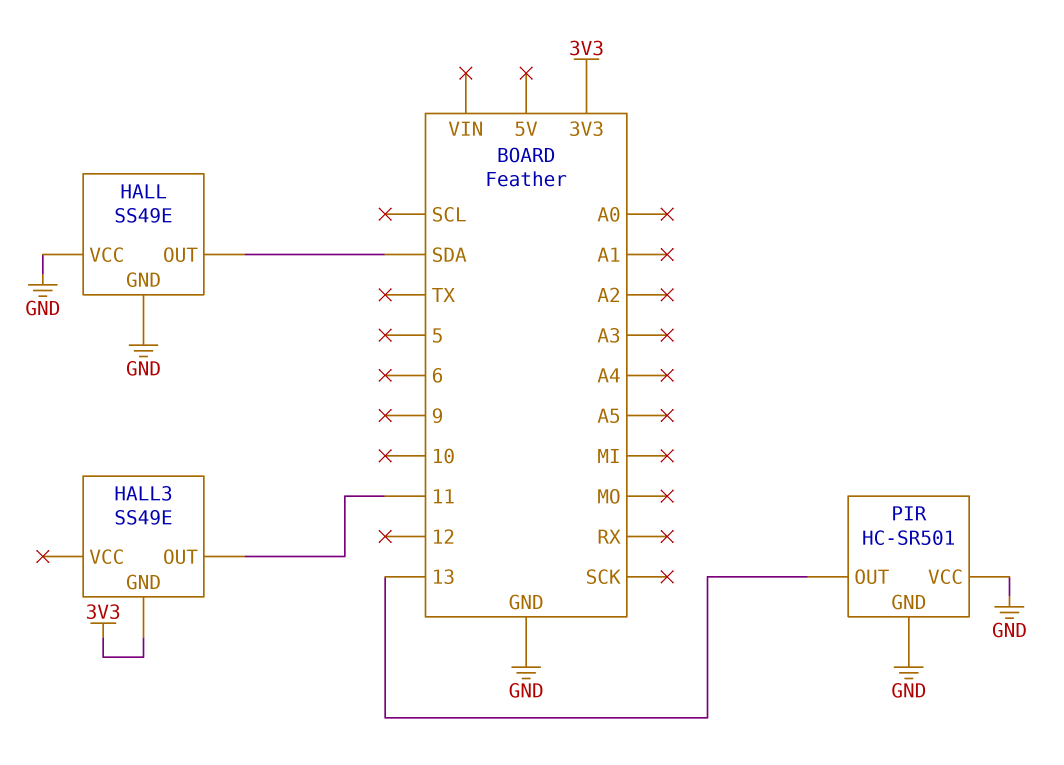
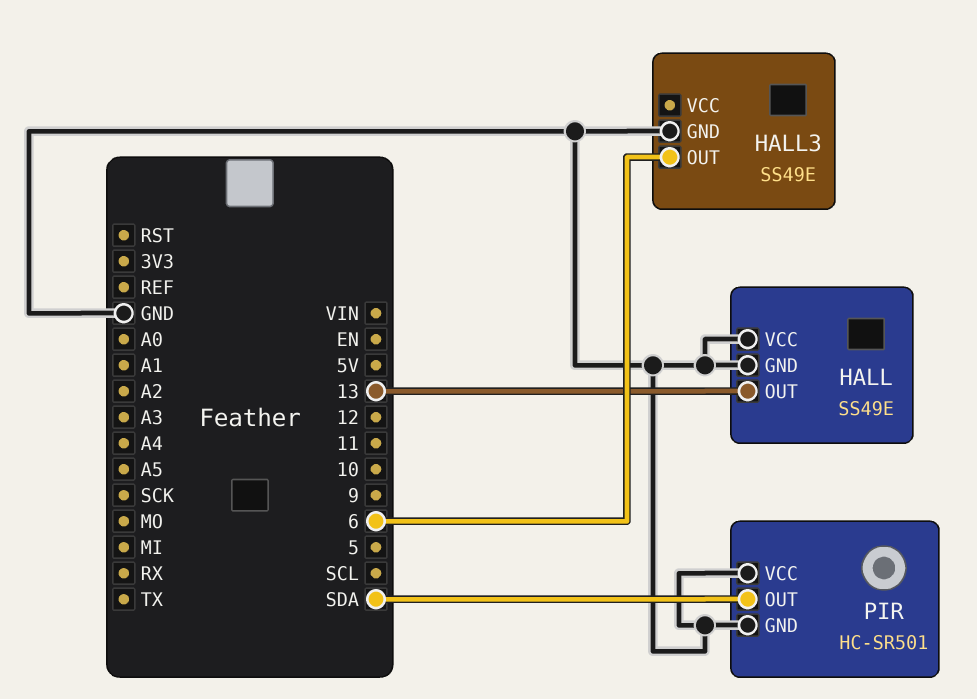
HALL pin OUT: SDA -> 13
HALL3 pin GND: 3V3 -> GND
HALL3 pin OUT: 11 -> 6
PIR pin OUT: 13 -> SDA

